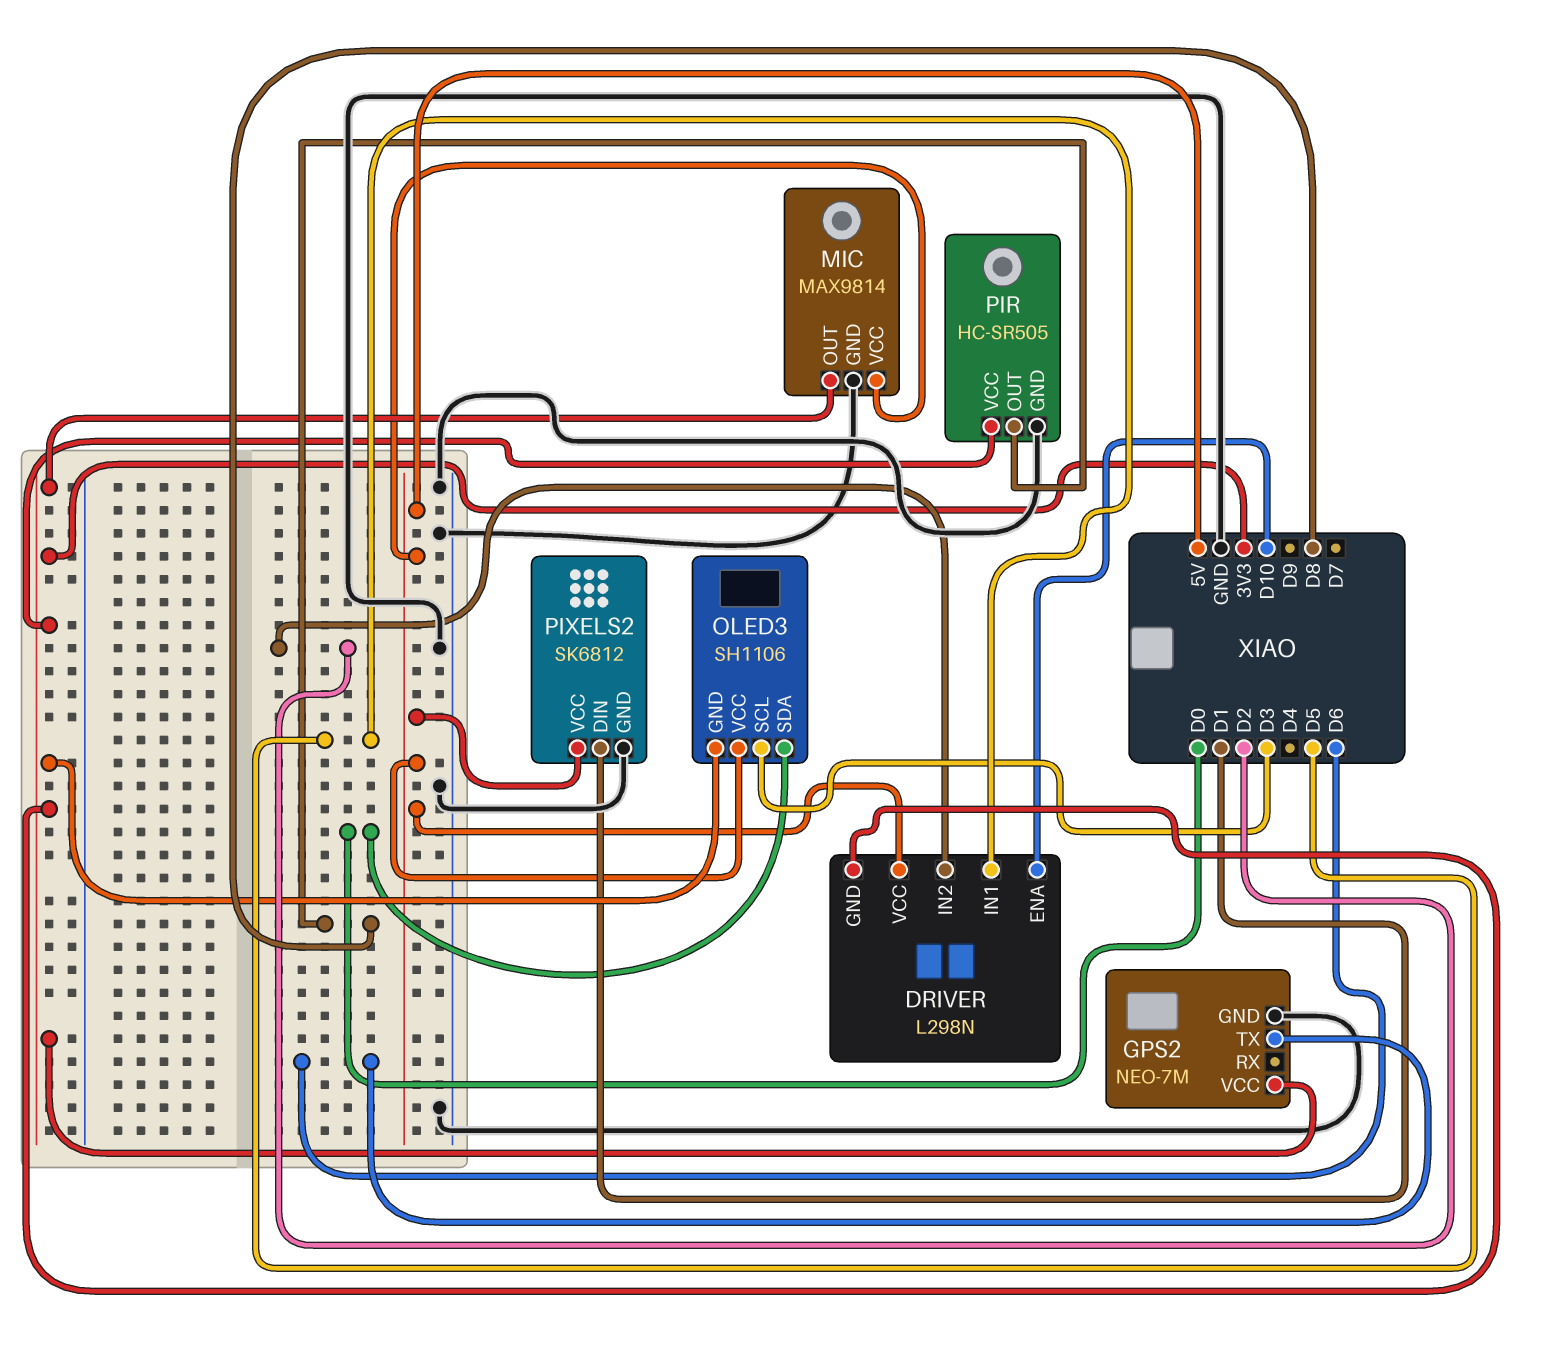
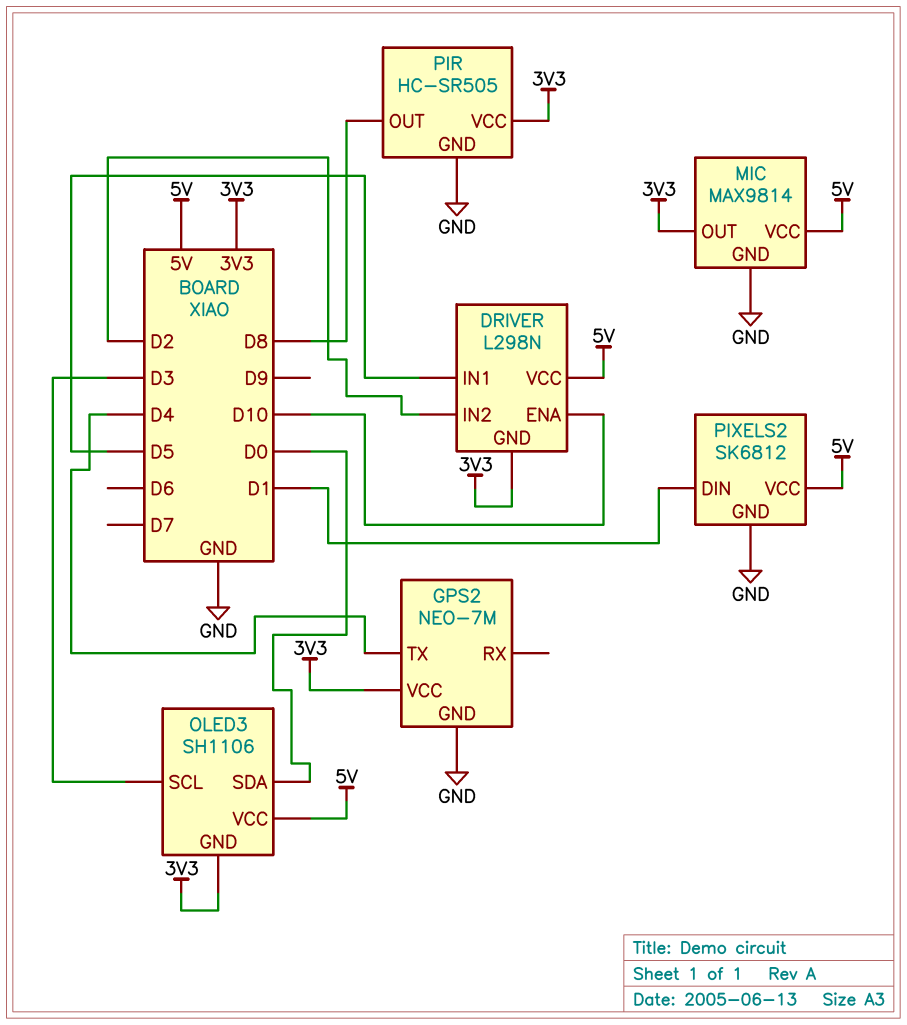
GPS2 pin TX: D6 -> D4

